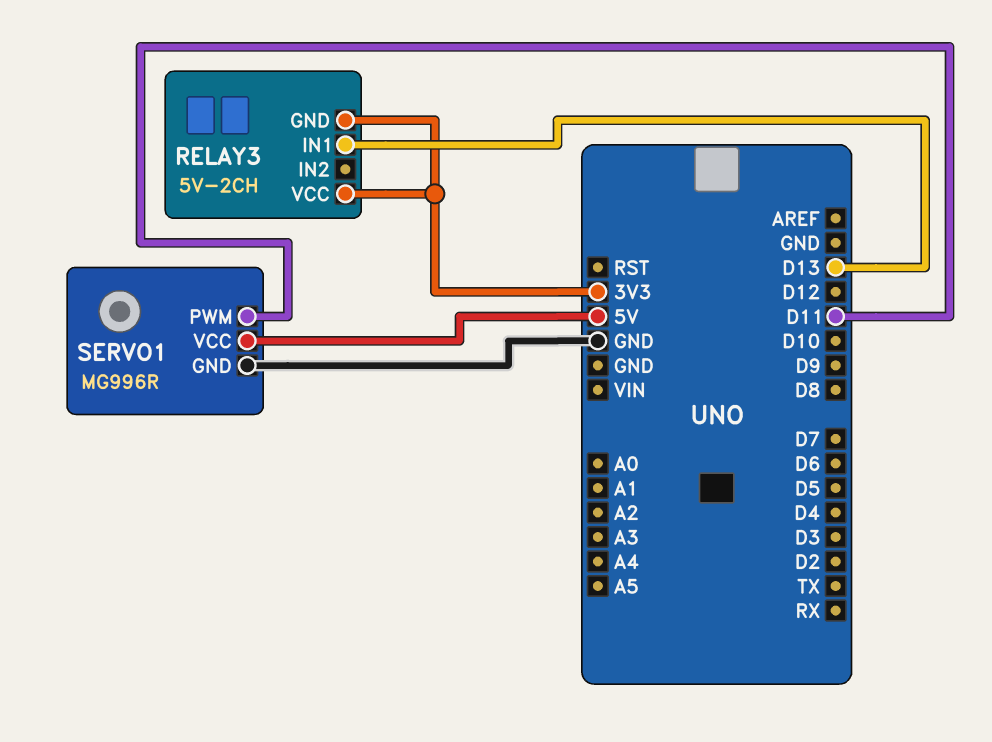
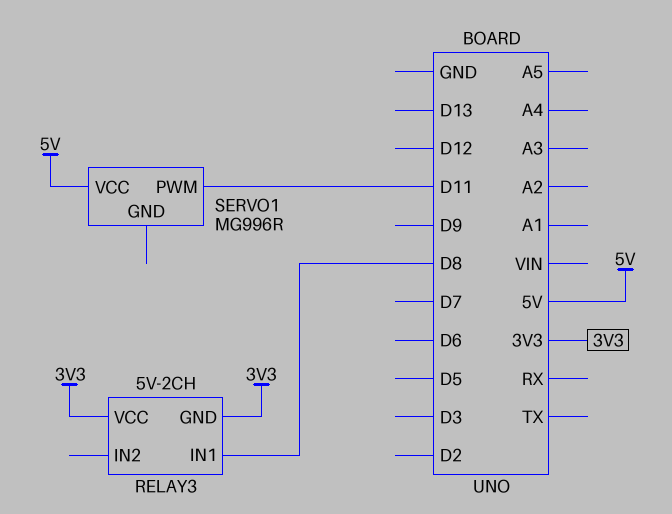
RELAY3 pin IN1: D13 -> D8
SERVO1 pin GND: GND -> none

